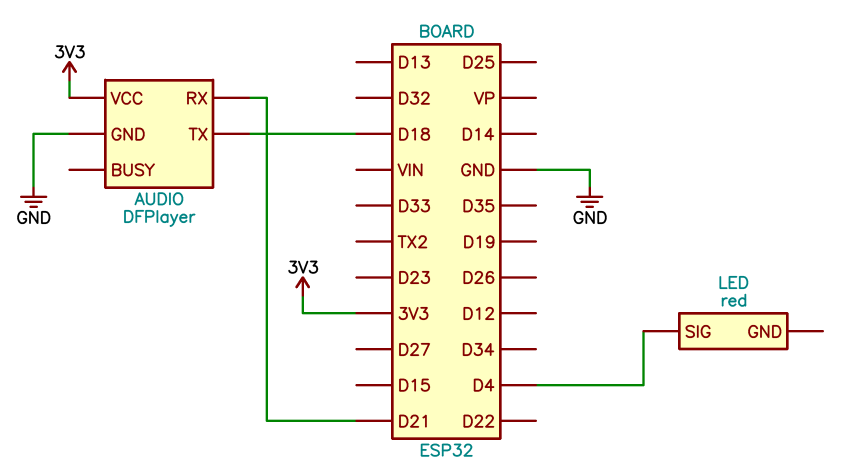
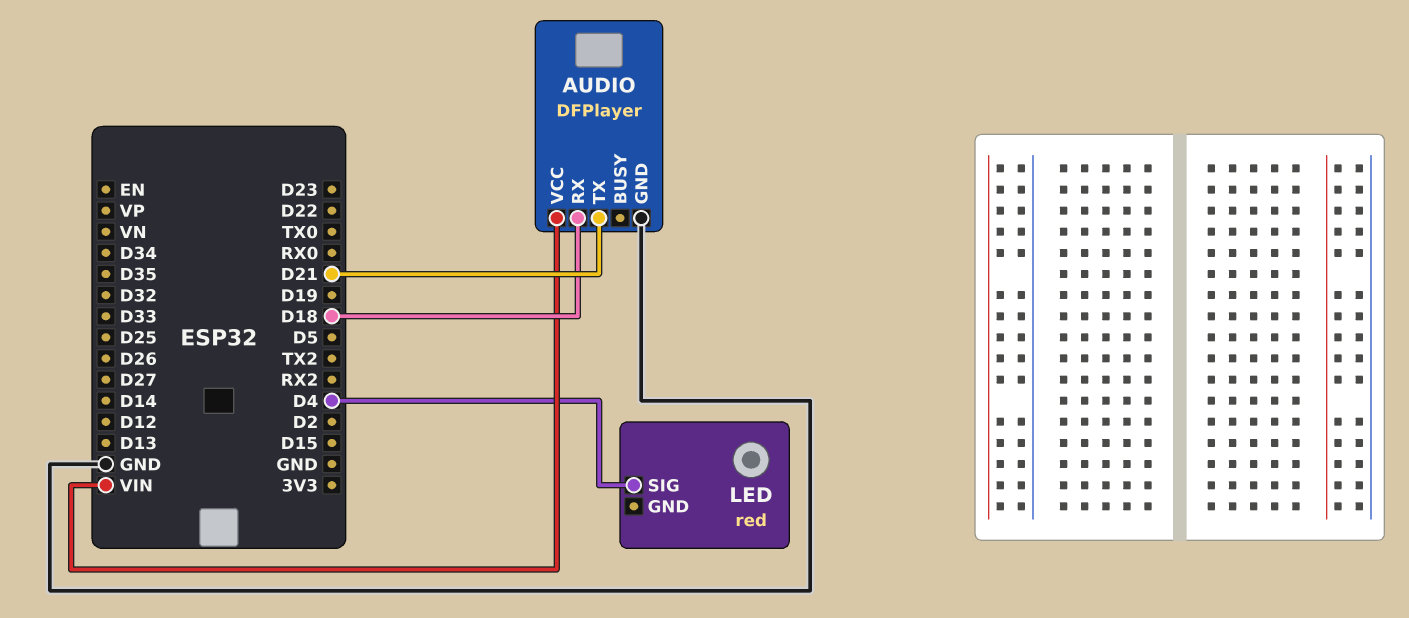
AUDIO pin RX: D21 -> D18
AUDIO pin TX: D18 -> D21
AUDIO pin VCC: 3V3 -> VIN

